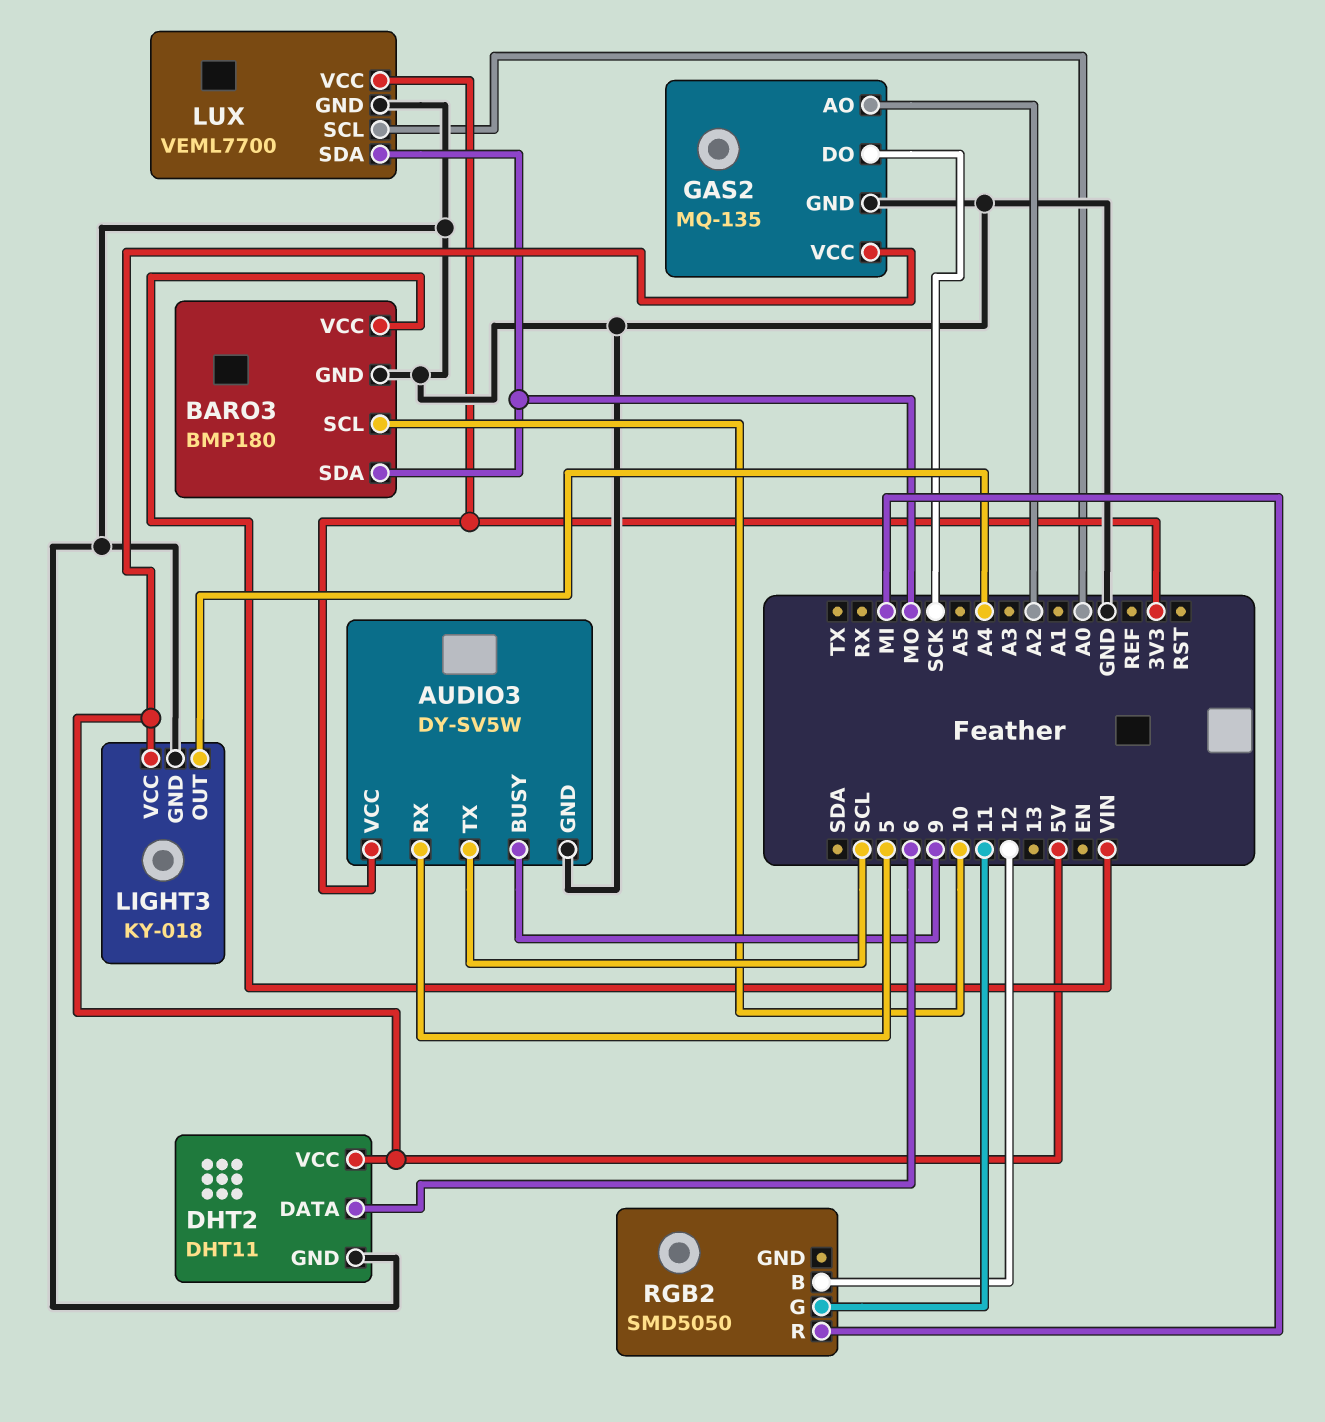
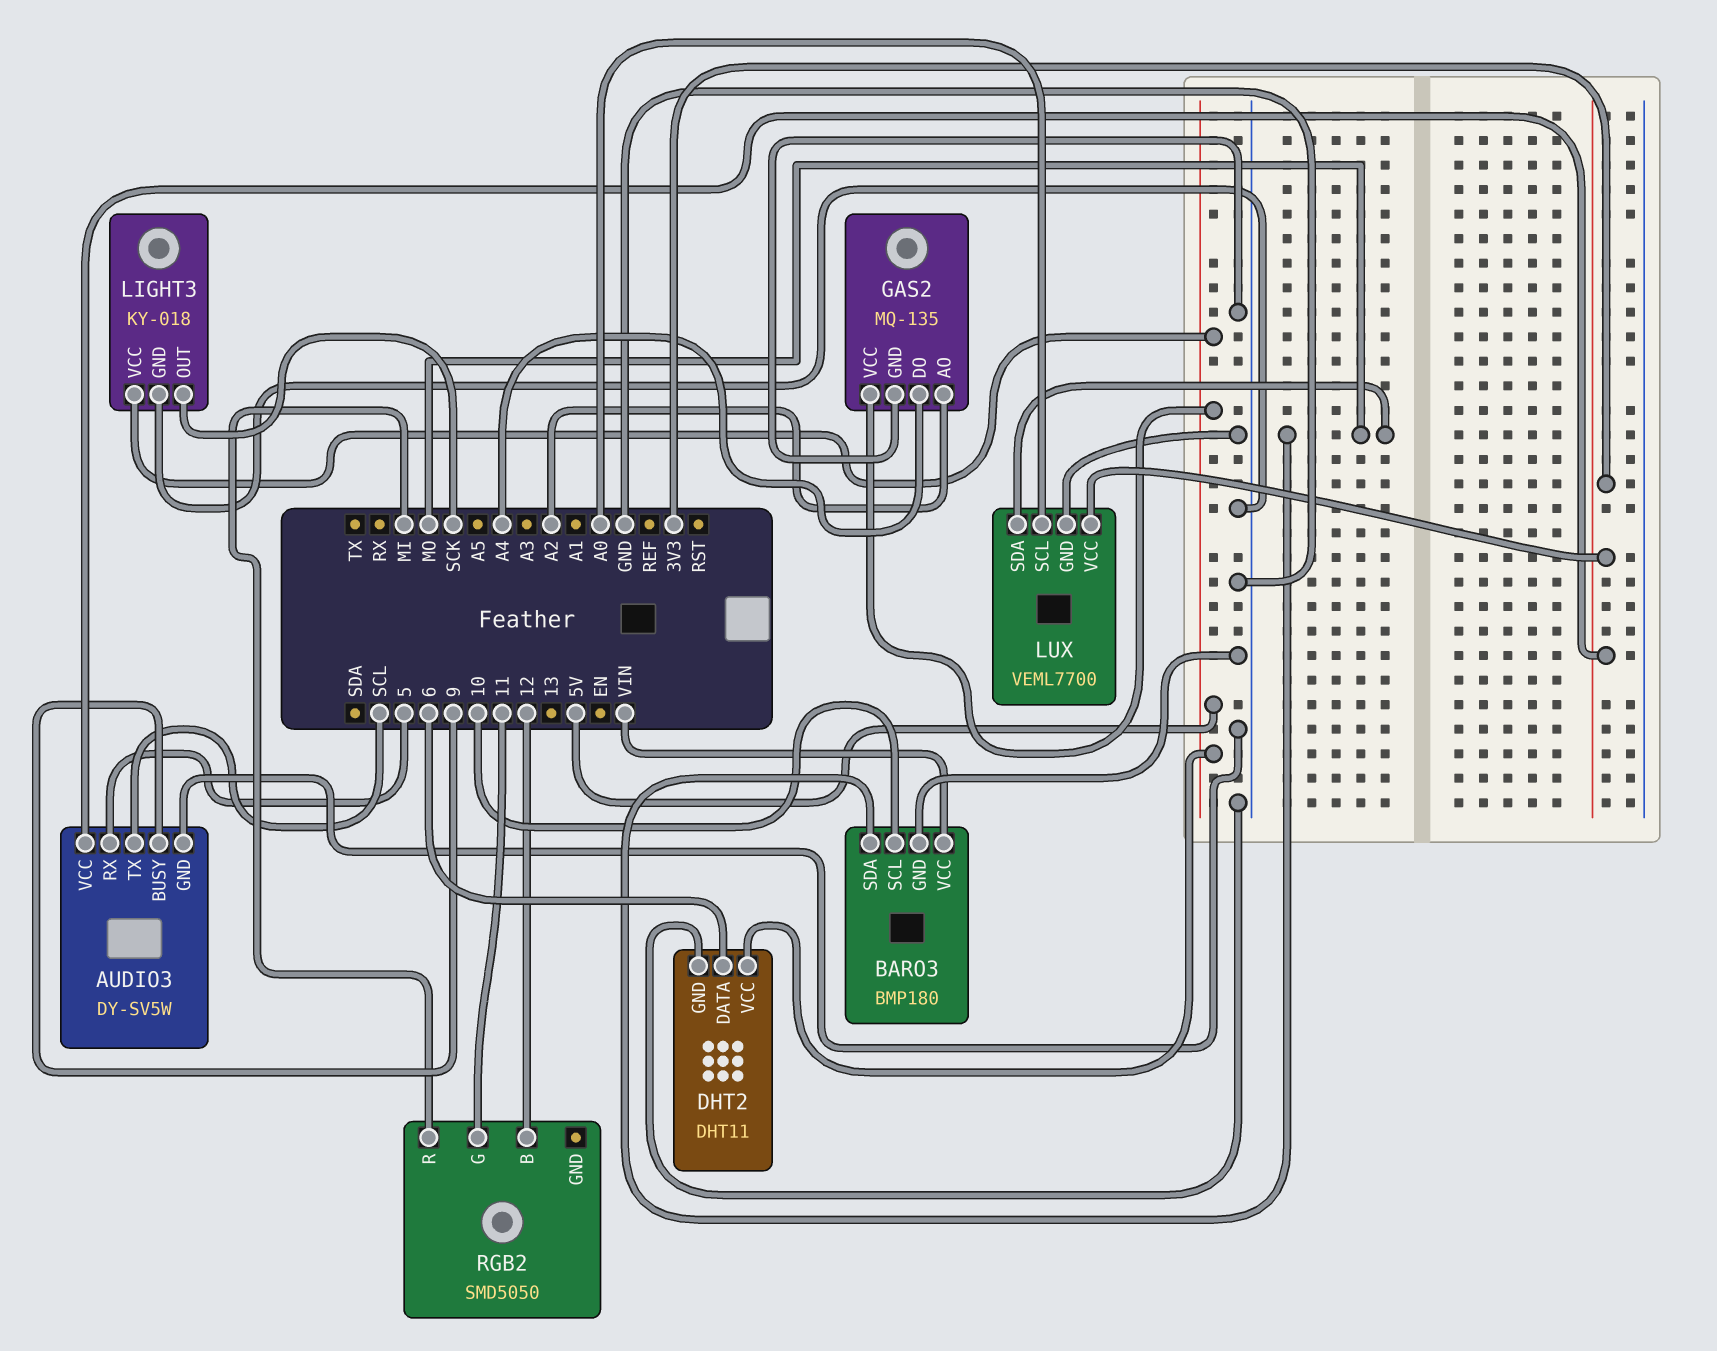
GAS2 pin DO: SCK -> A4
LIGHT3 pin OUT: A4 -> SCK

